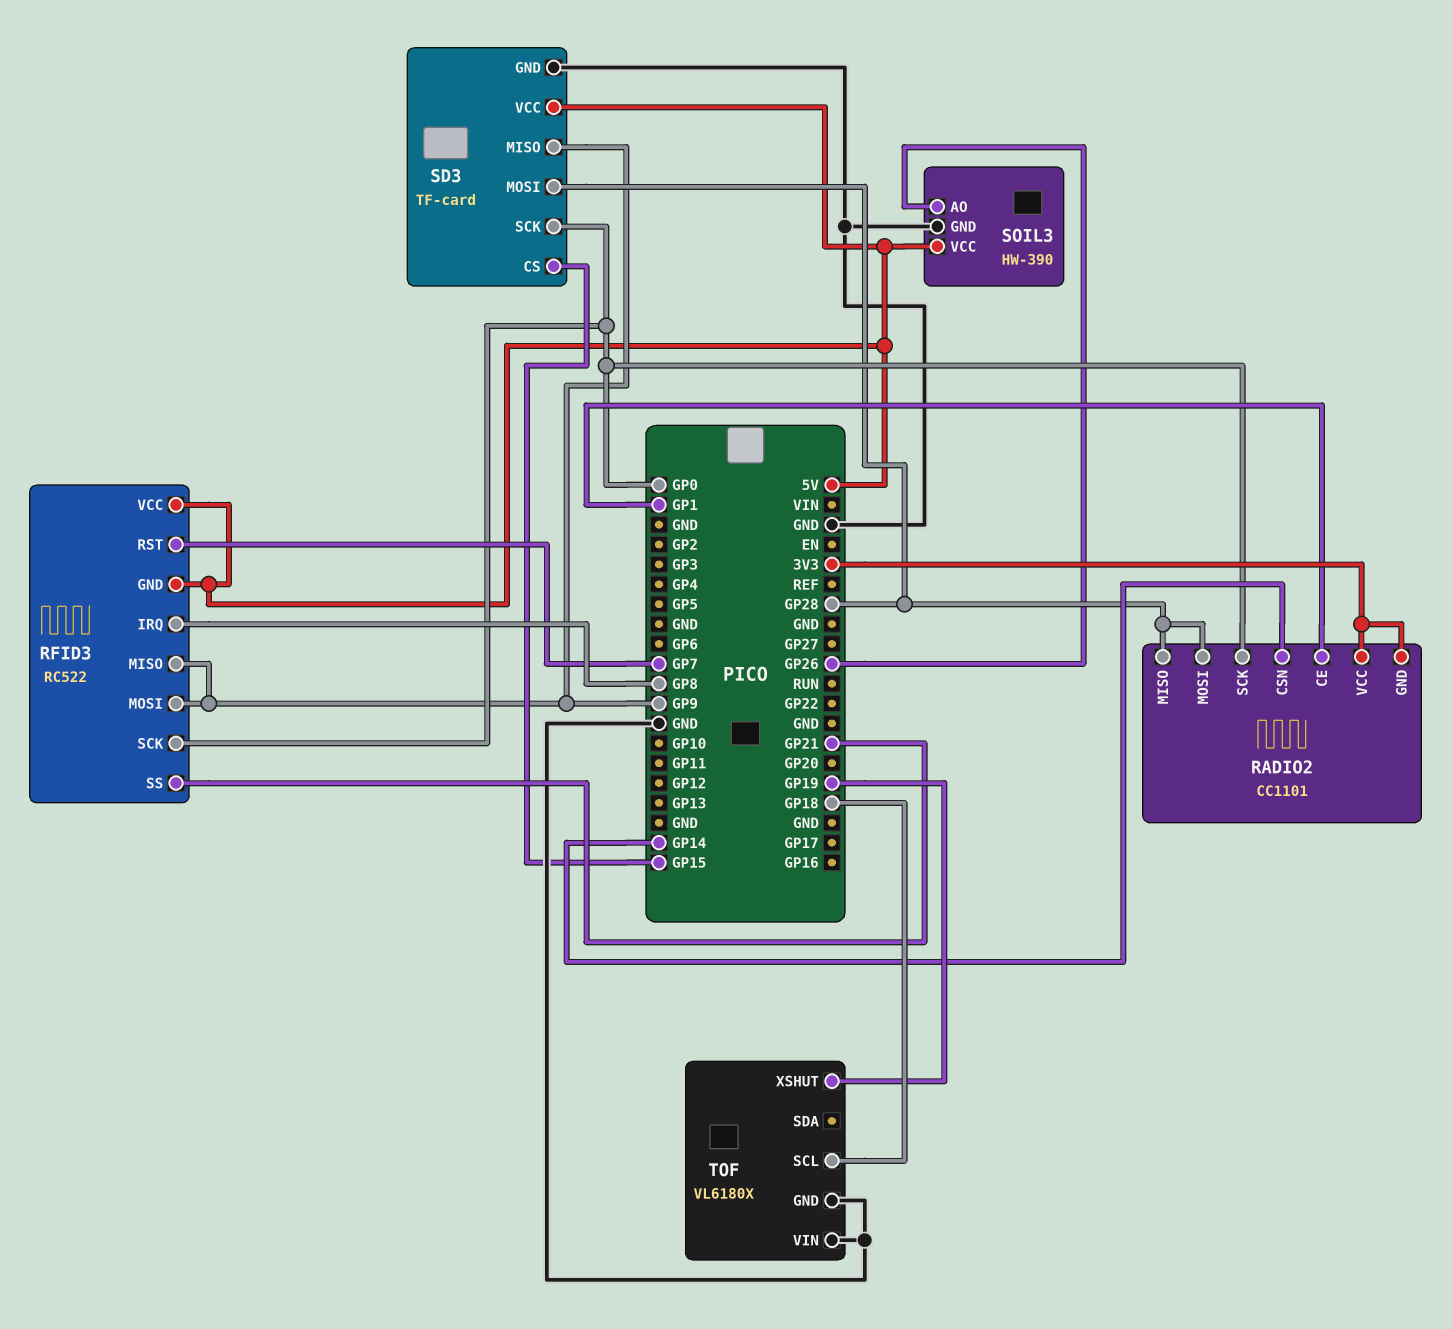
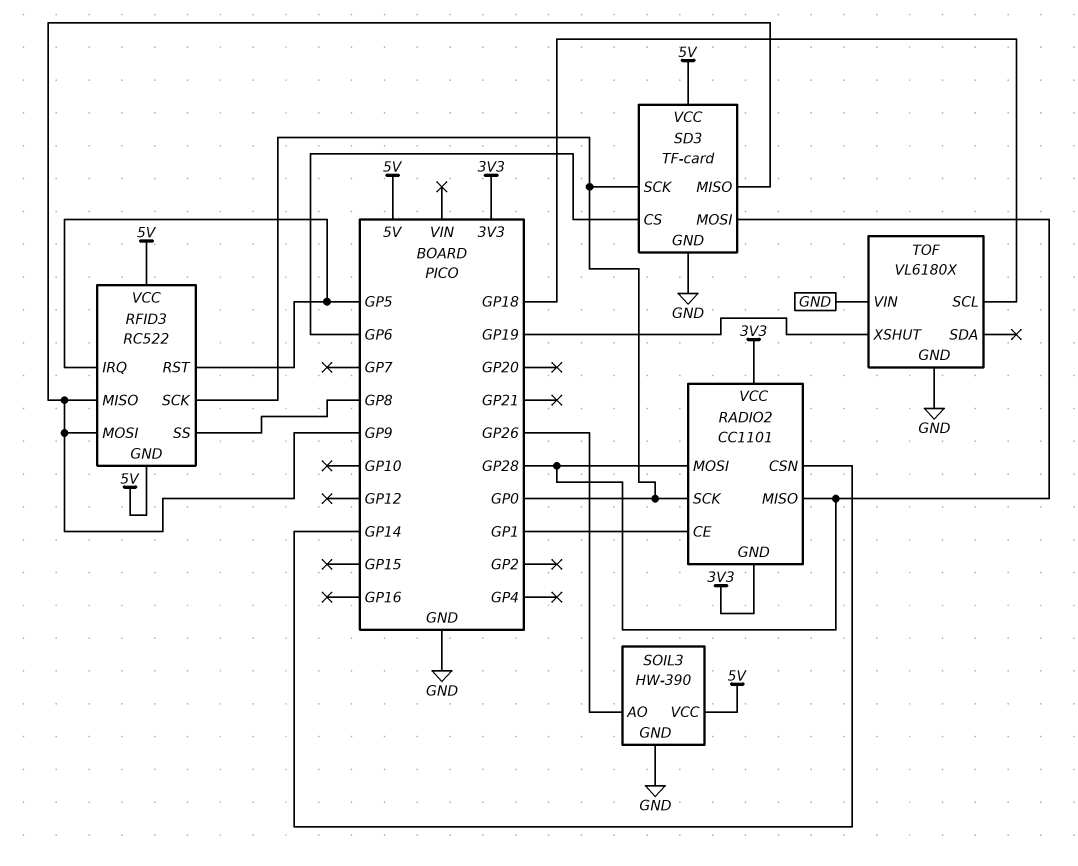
RFID3 pin IRQ: GP8 -> GP5
RFID3 pin RST: GP7 -> GP5
RFID3 pin SS: GP21 -> GP8
SD3 pin CS: GP15 -> GP6

